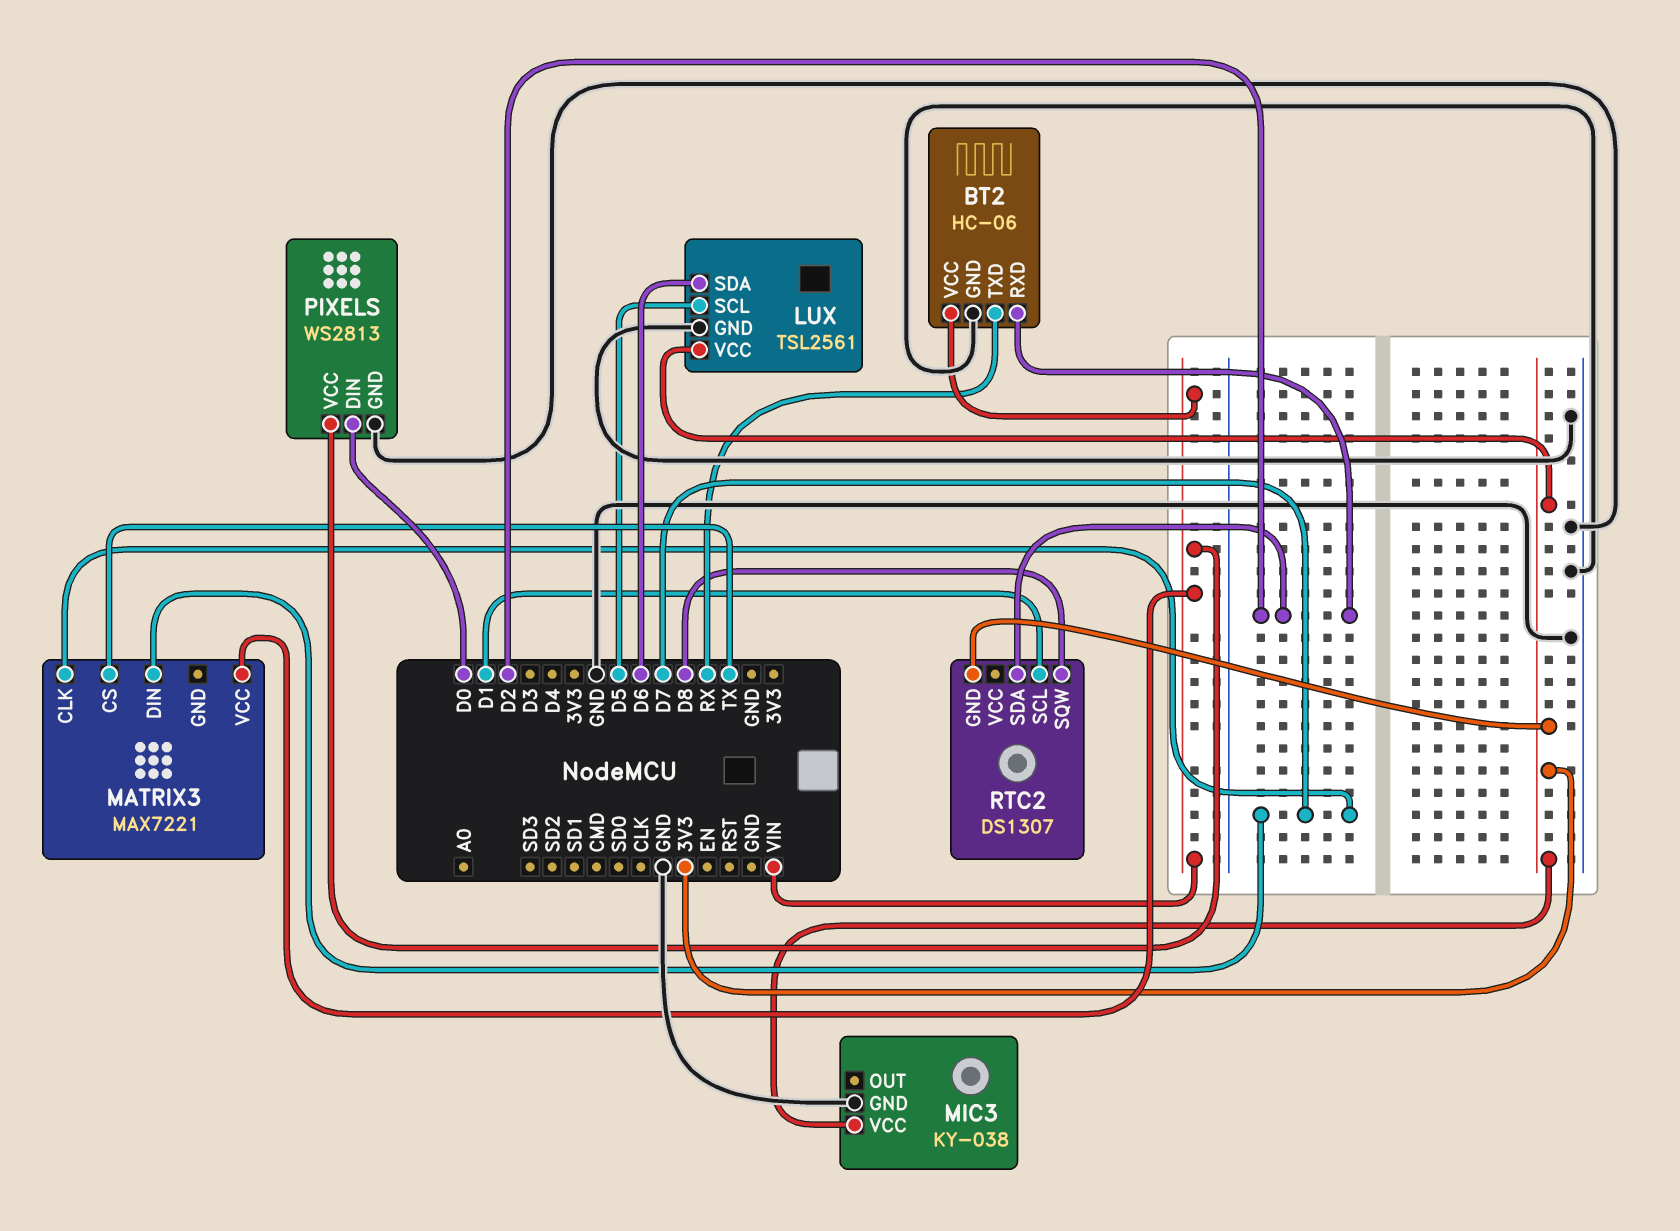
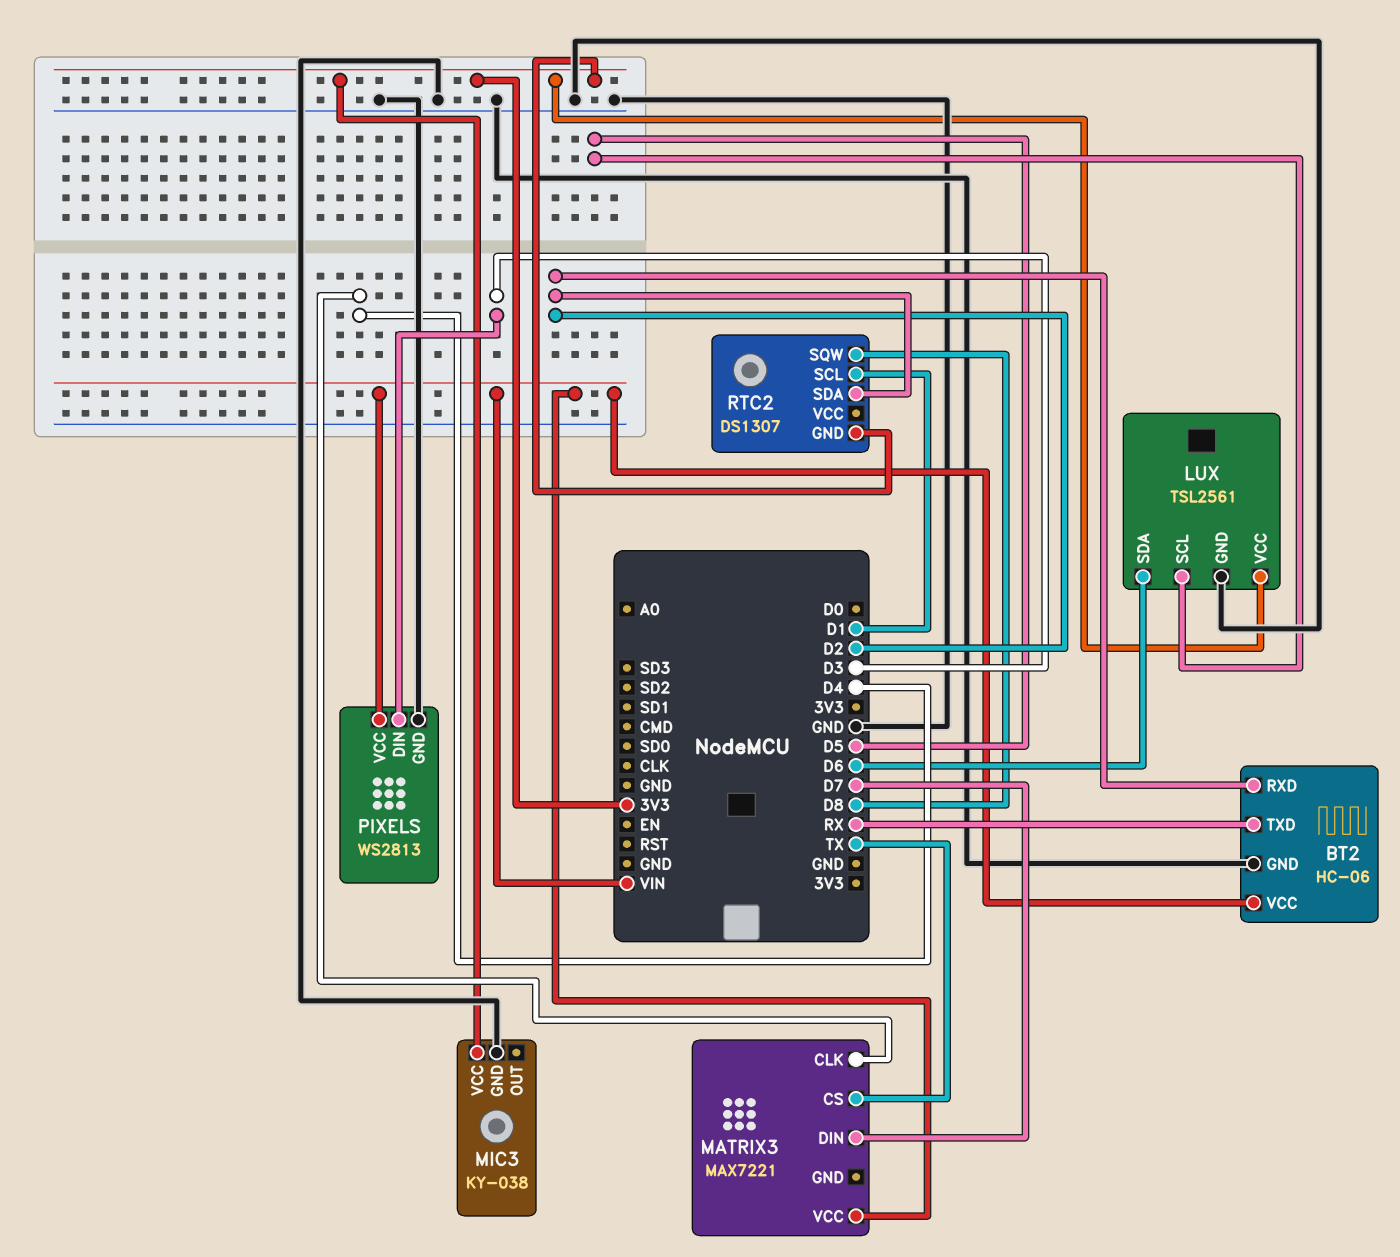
MATRIX3 pin CLK: D7 -> D4
PIXELS pin DIN: D0 -> D3

